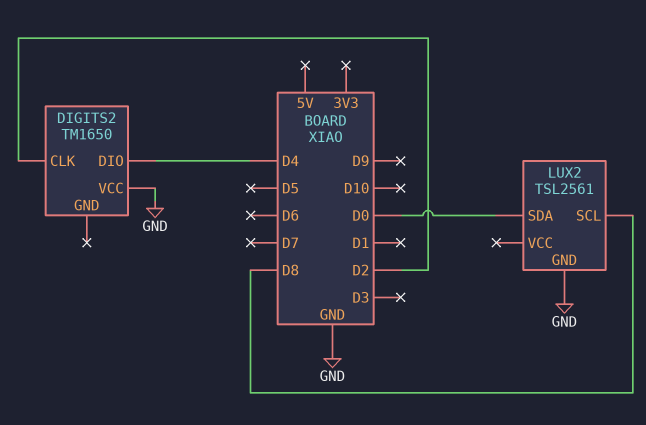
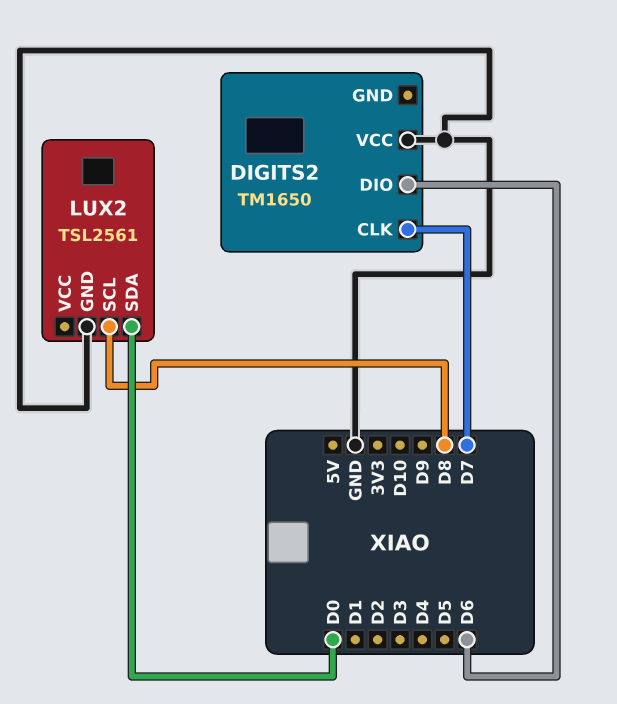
DIGITS2 pin CLK: D2 -> D7
DIGITS2 pin DIO: D4 -> D6

